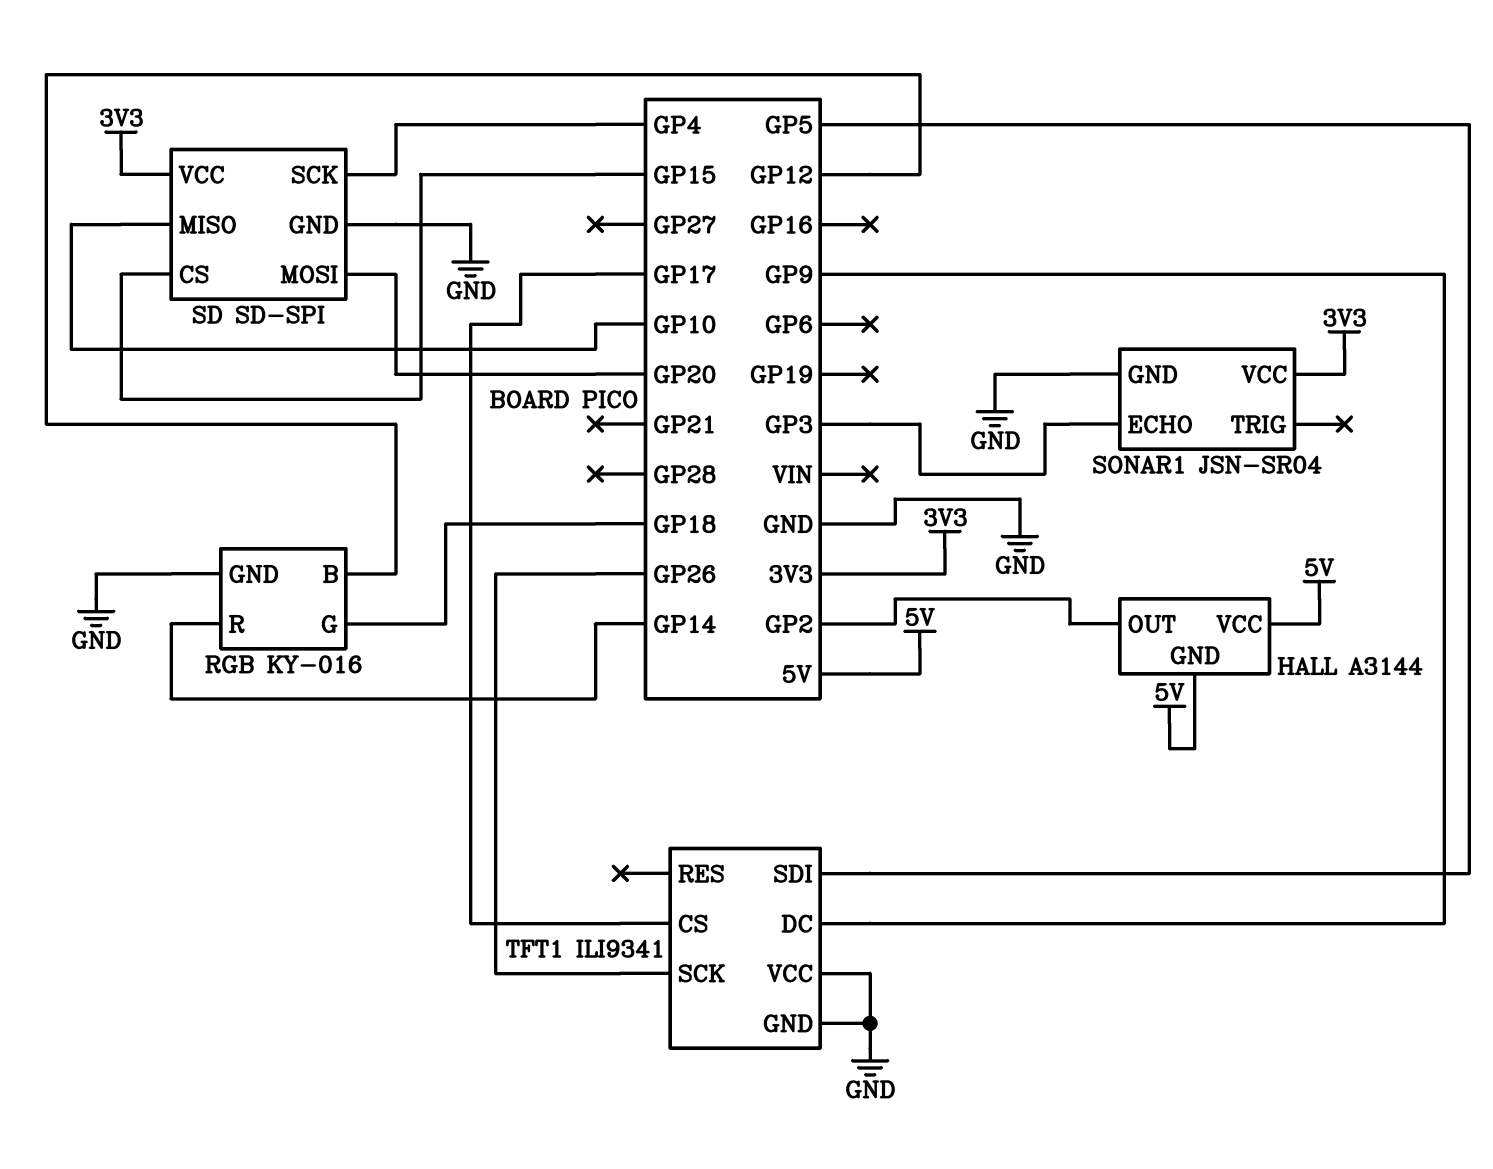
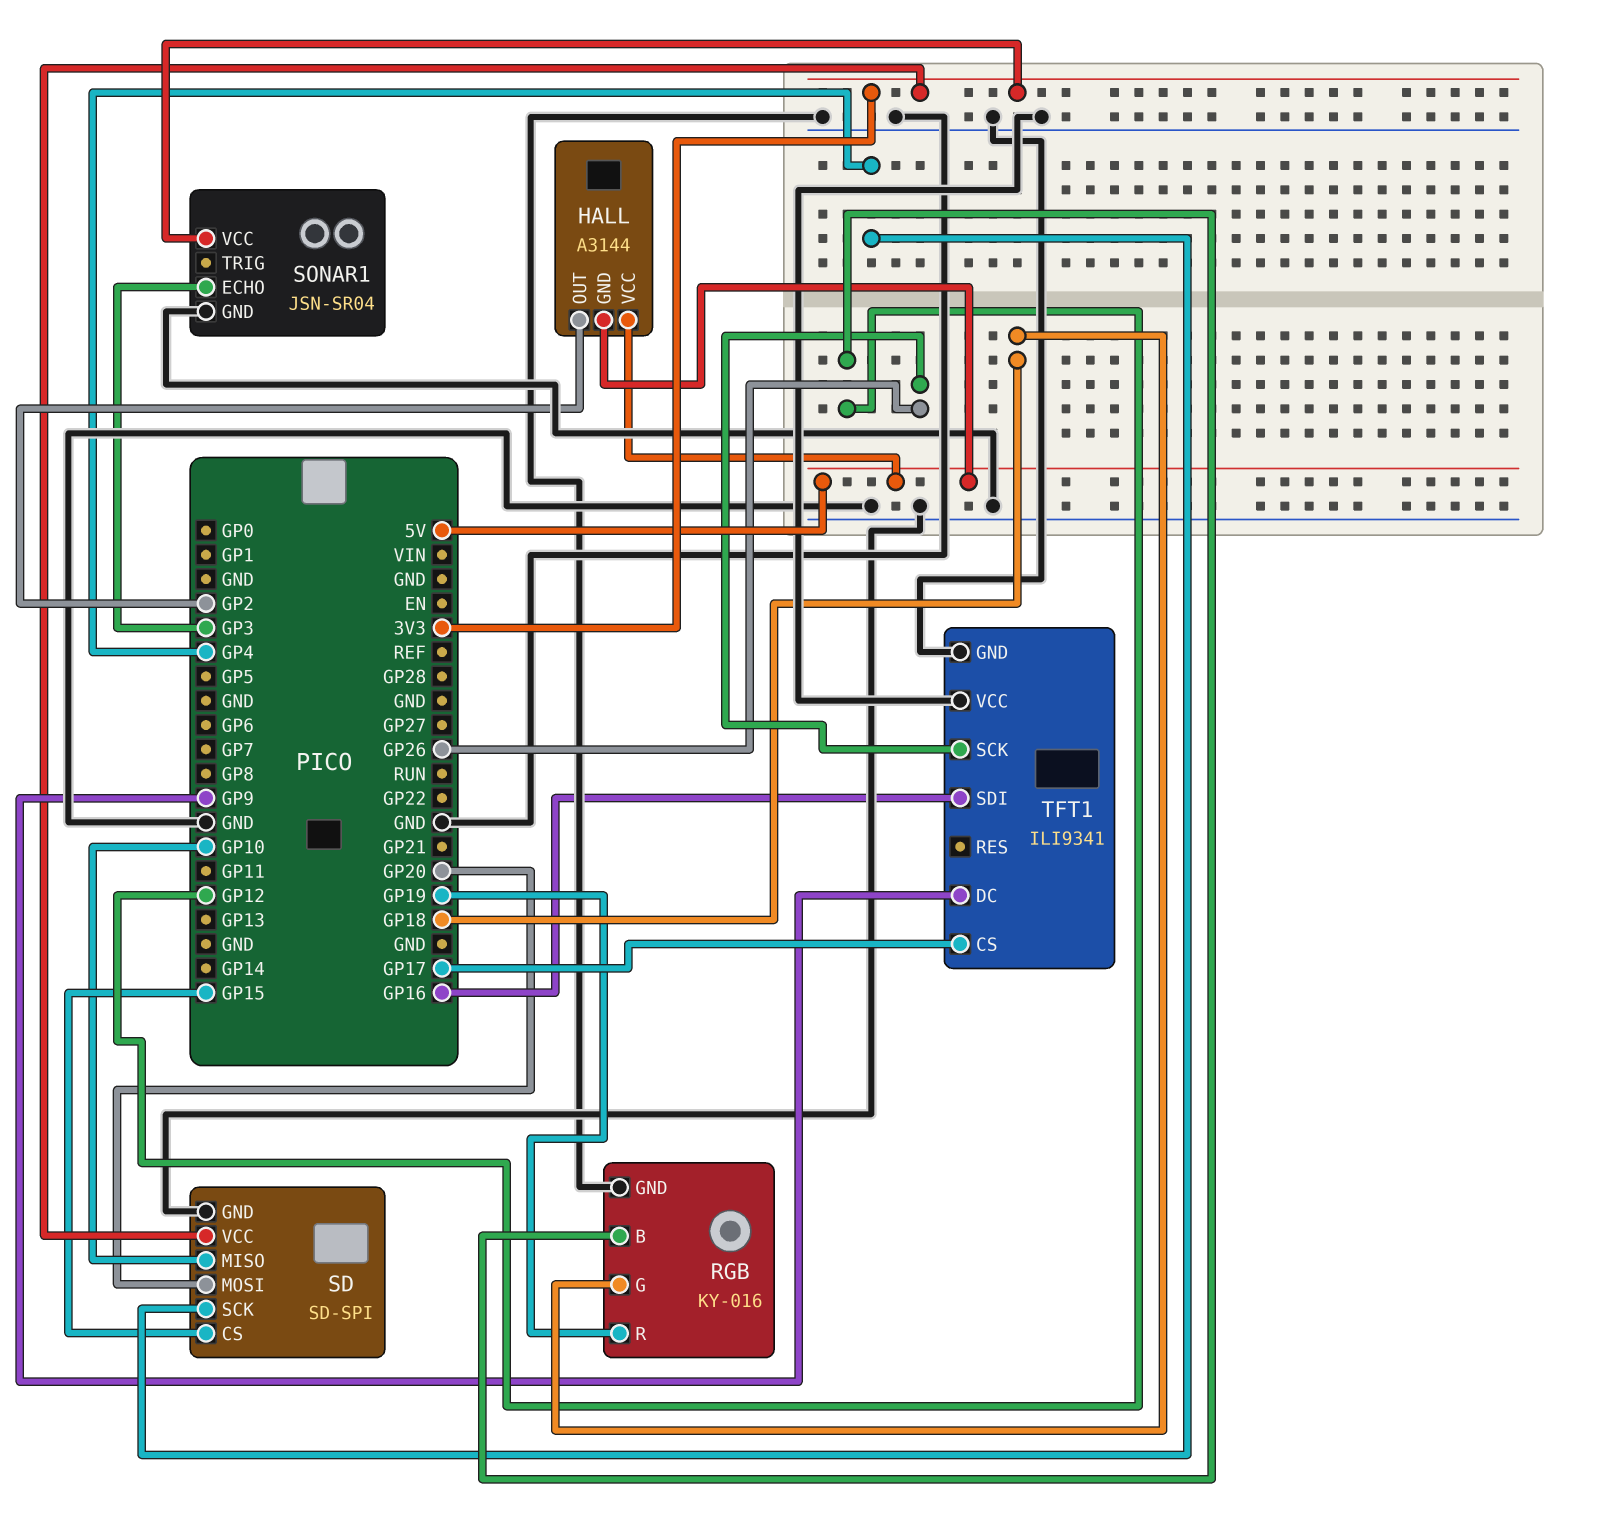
RGB pin R: GP14 -> GP19
TFT1 pin SDI: GP5 -> GP16

